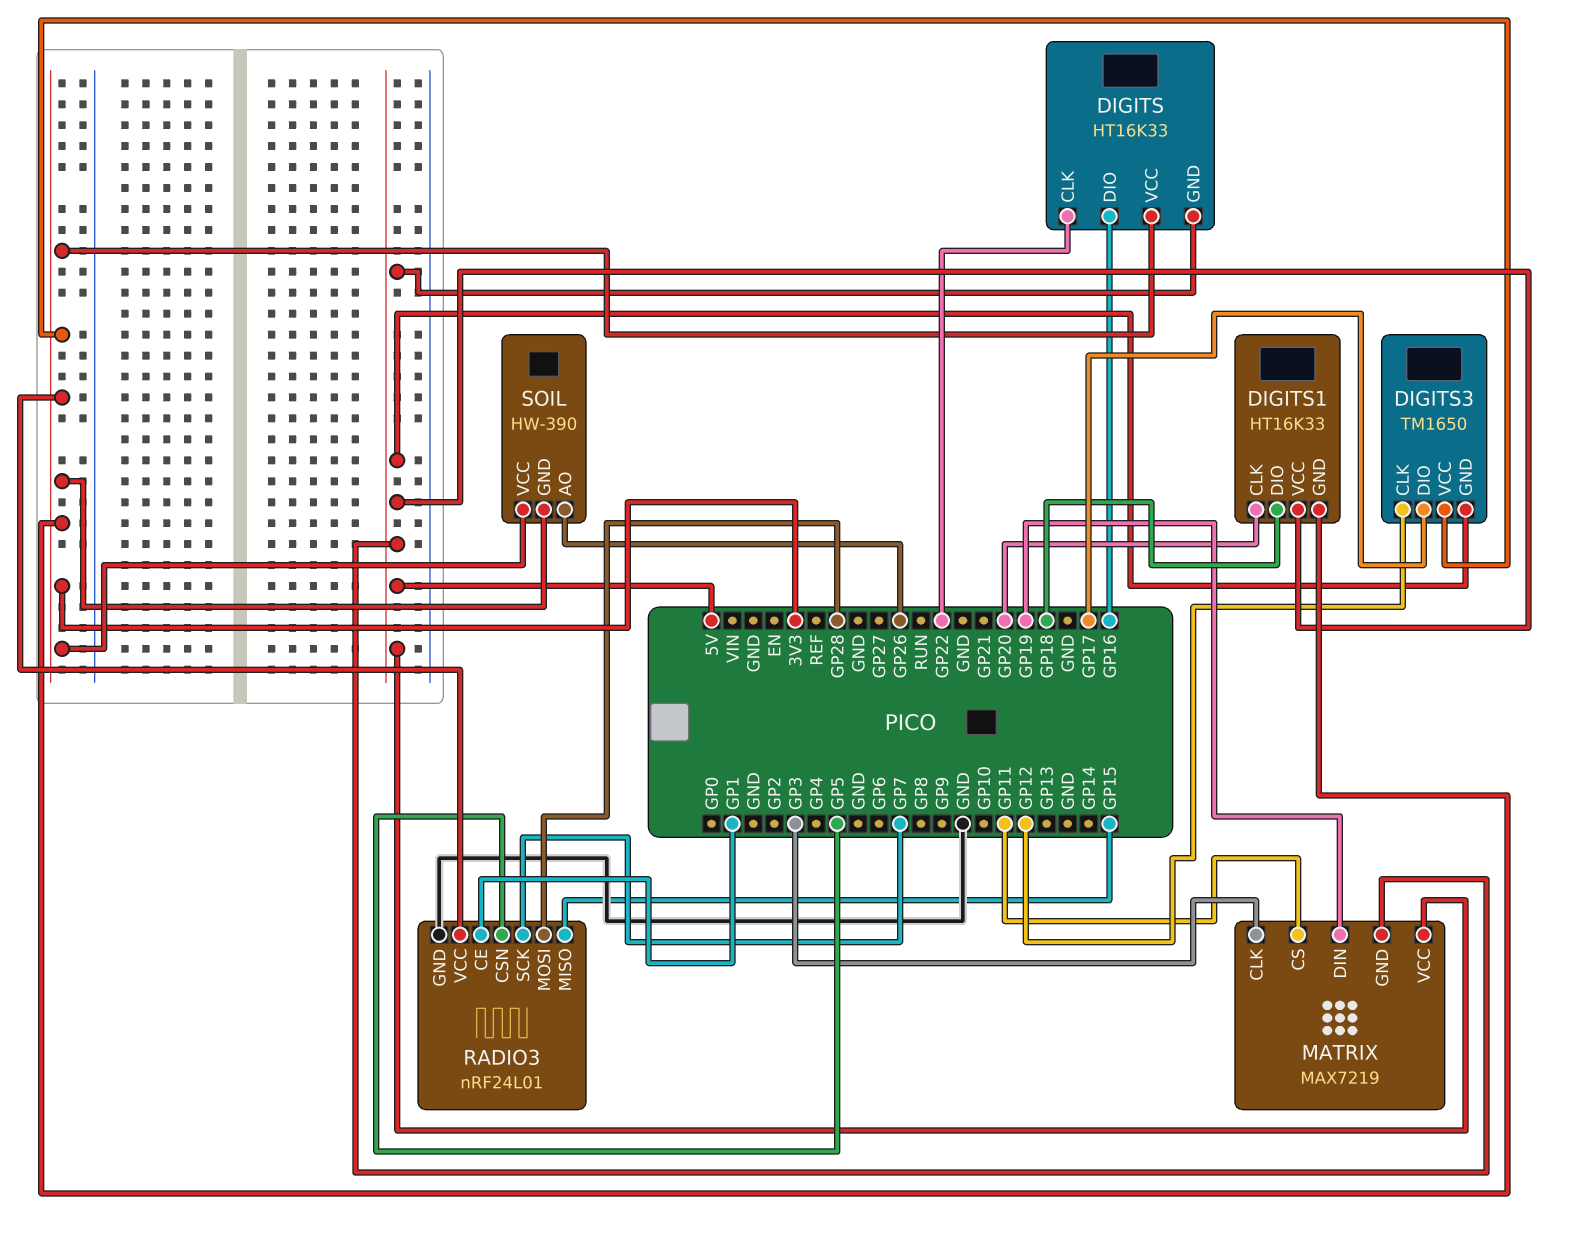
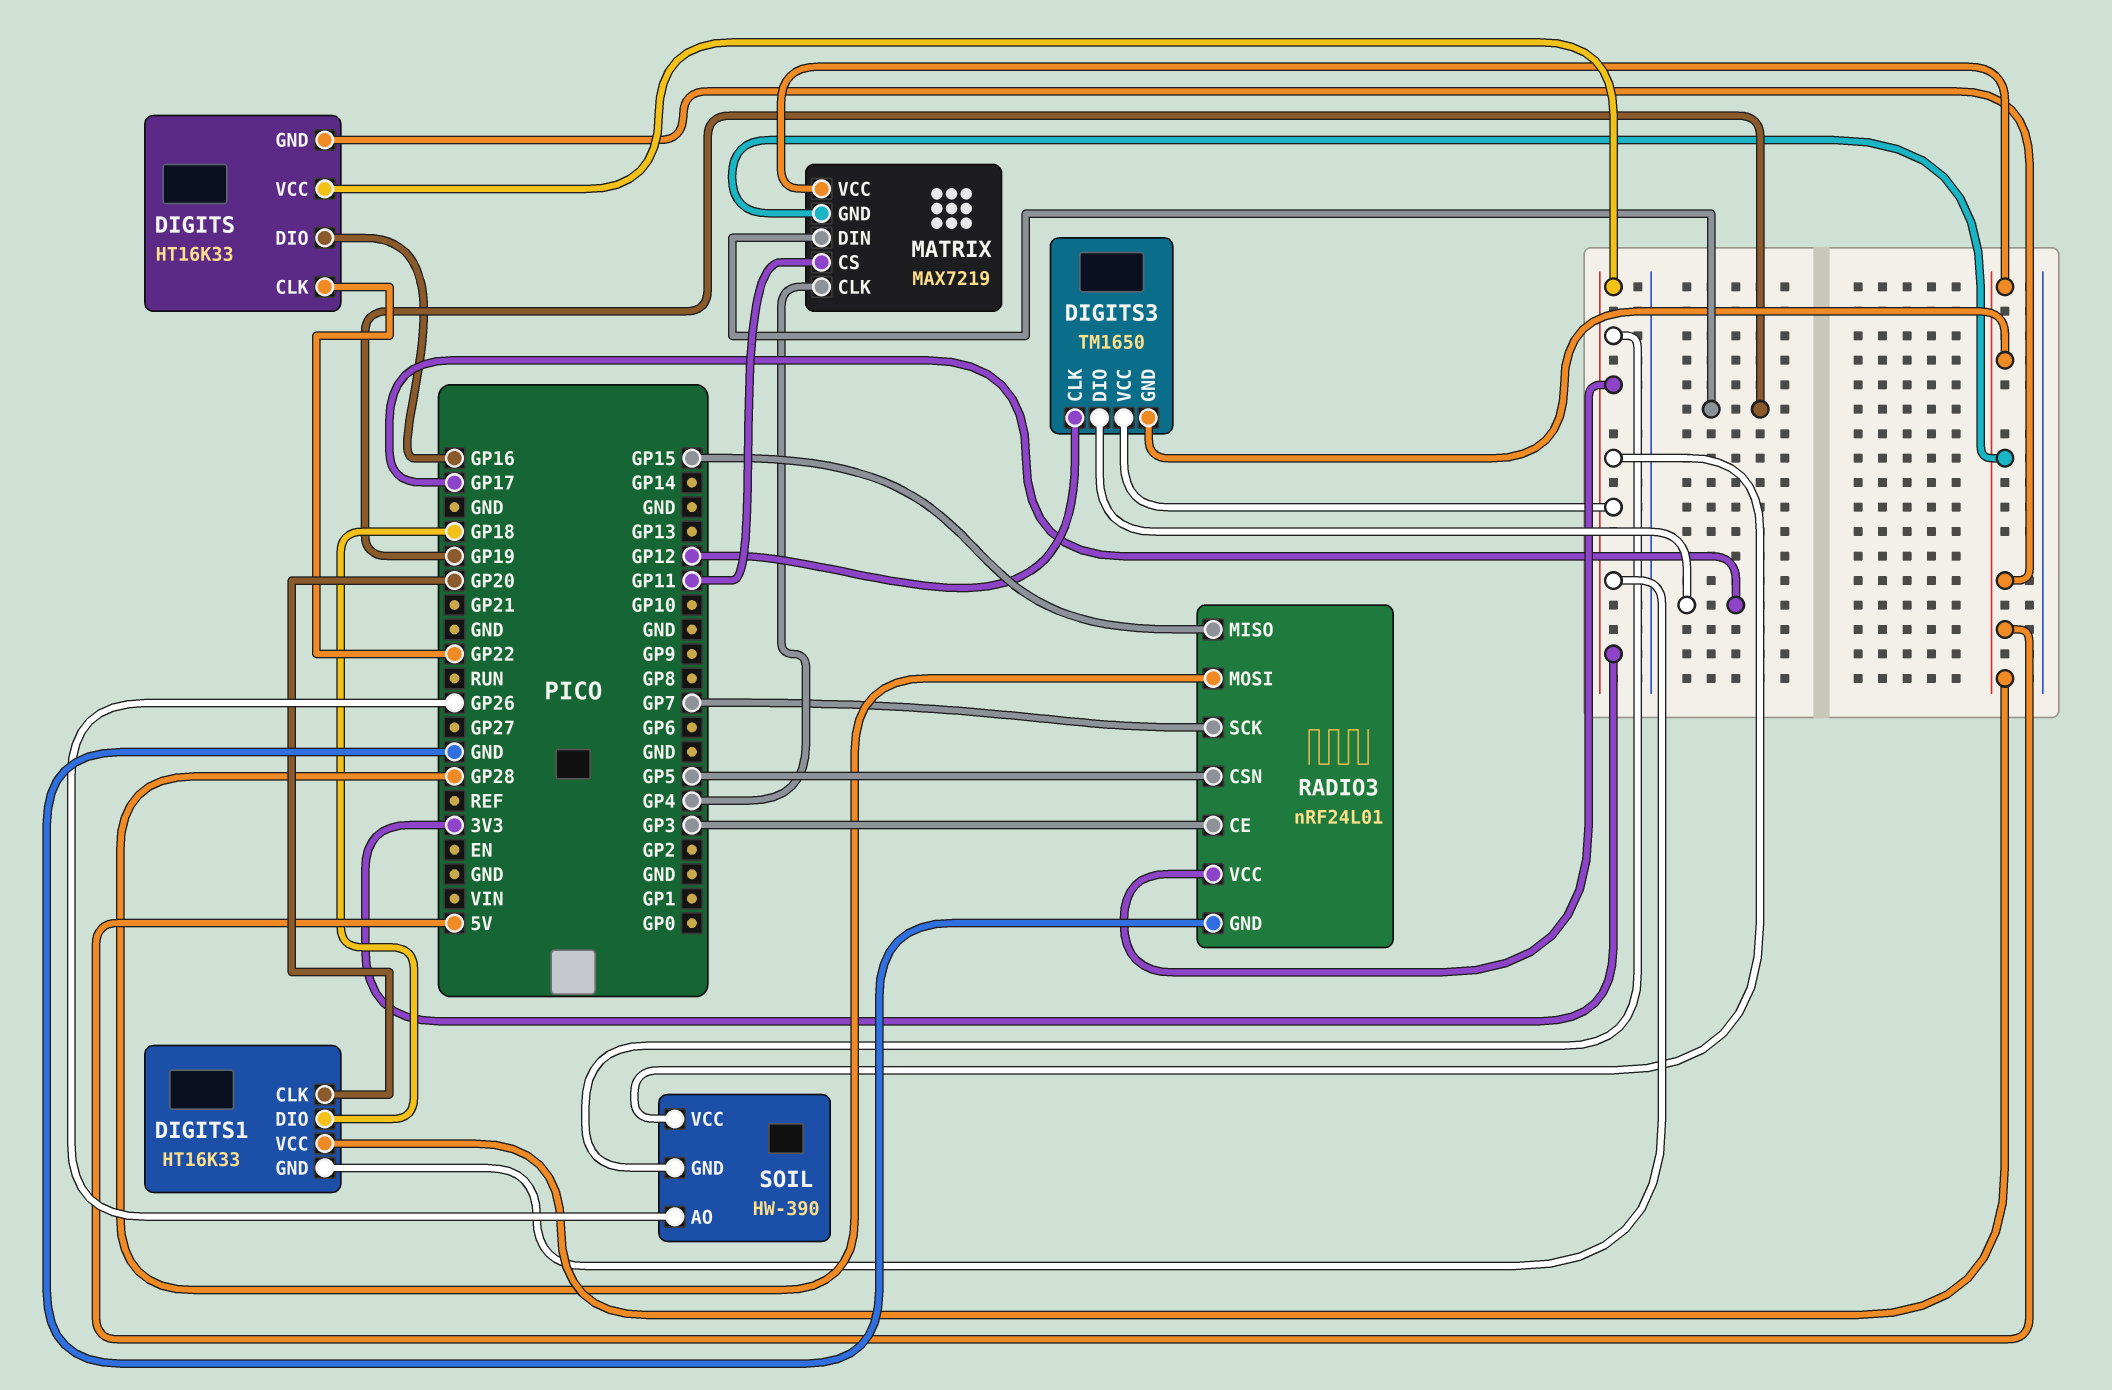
MATRIX pin CLK: GP3 -> GP4
RADIO3 pin CE: GP1 -> GP3

